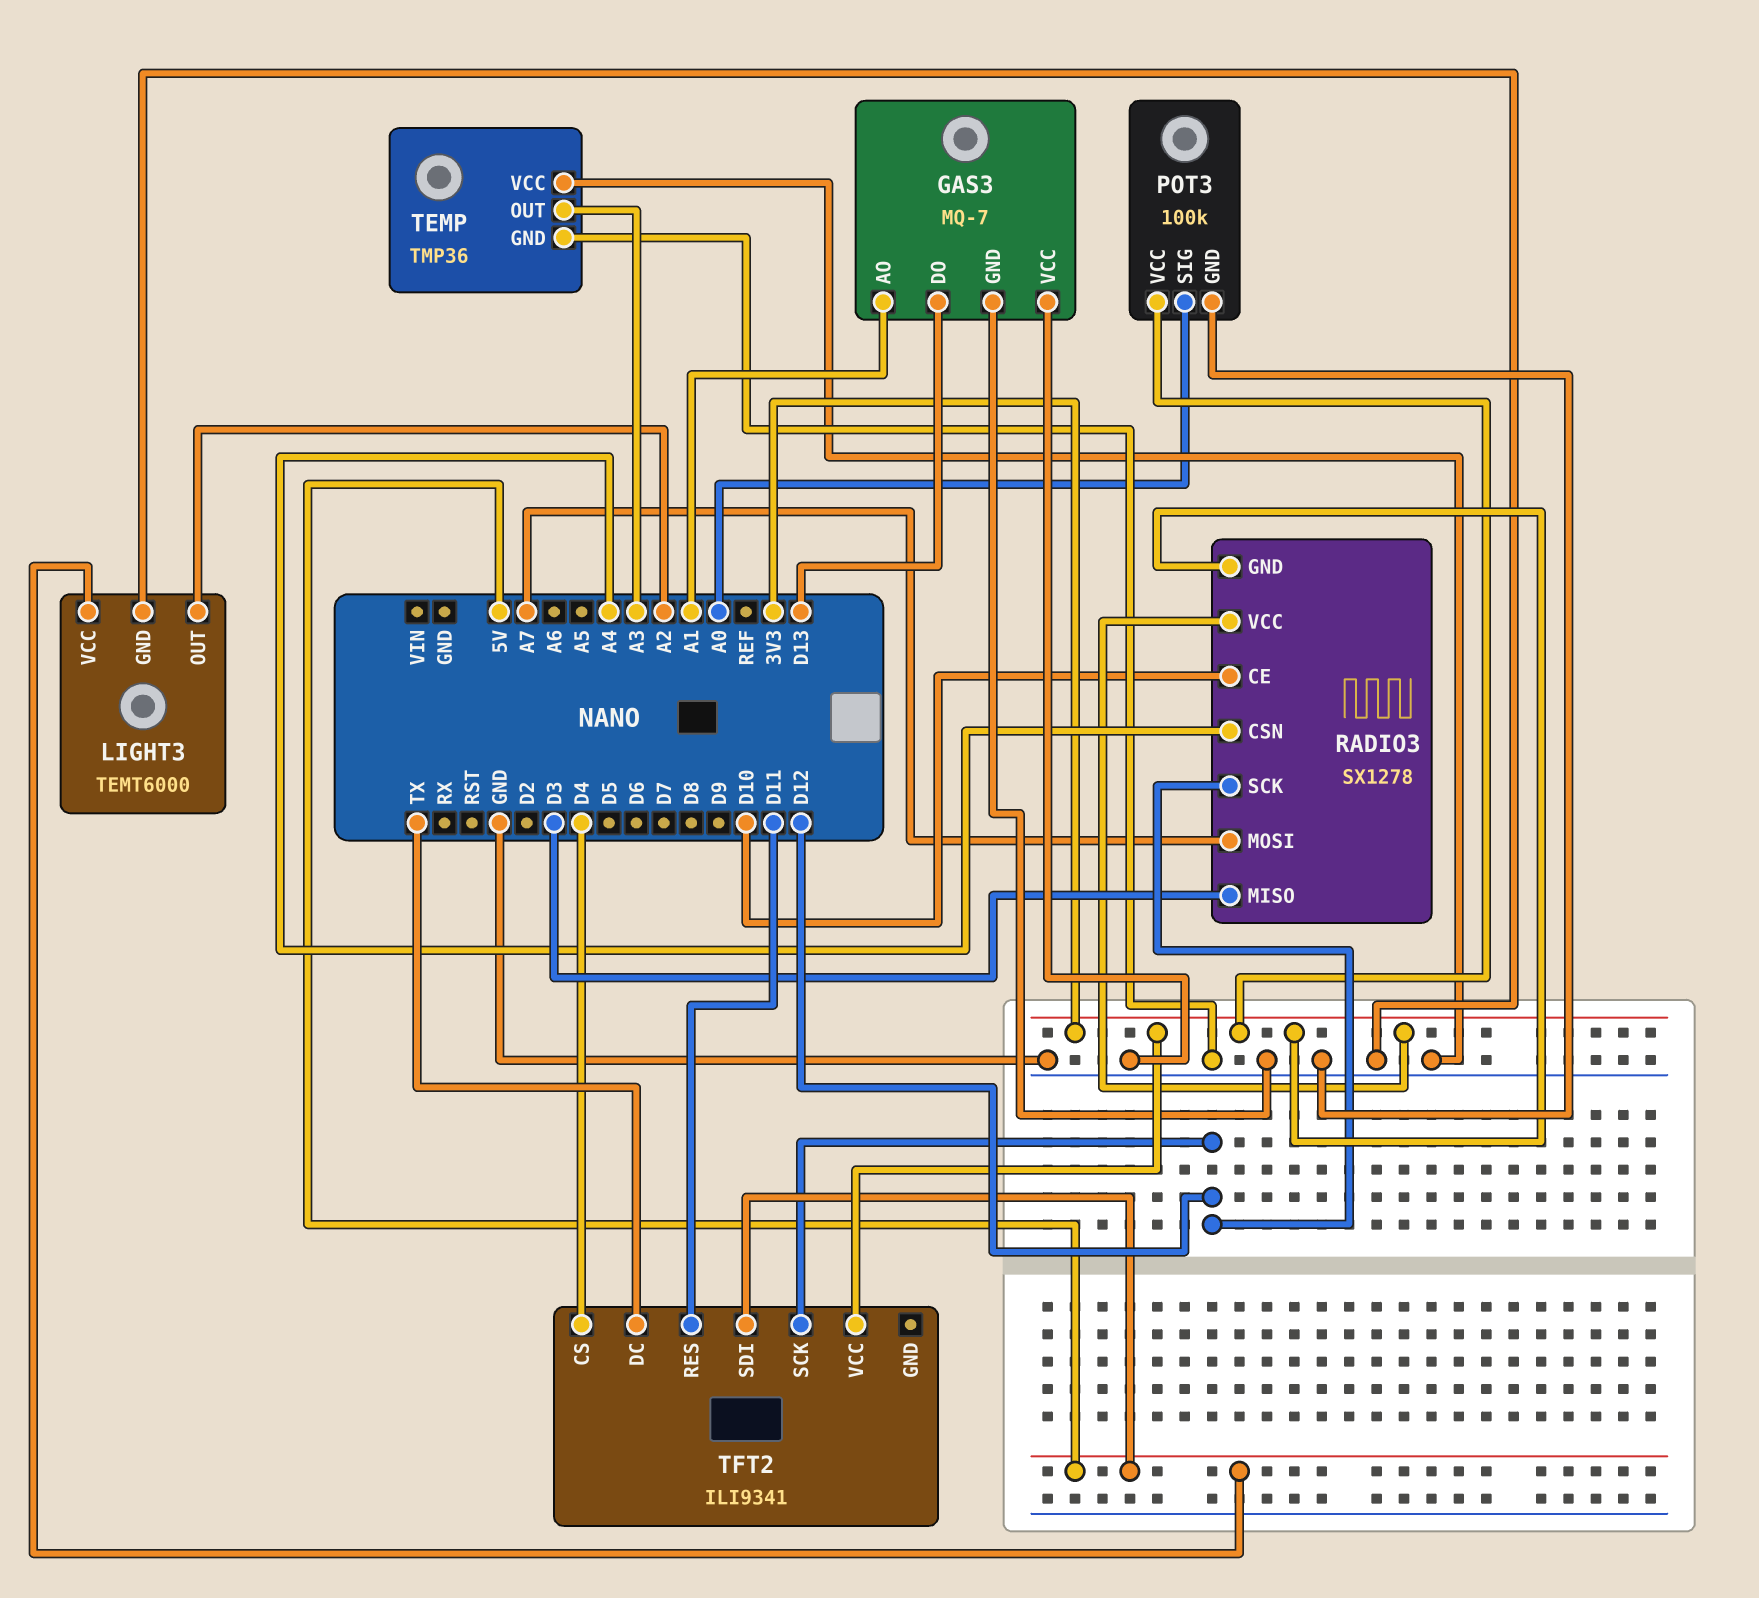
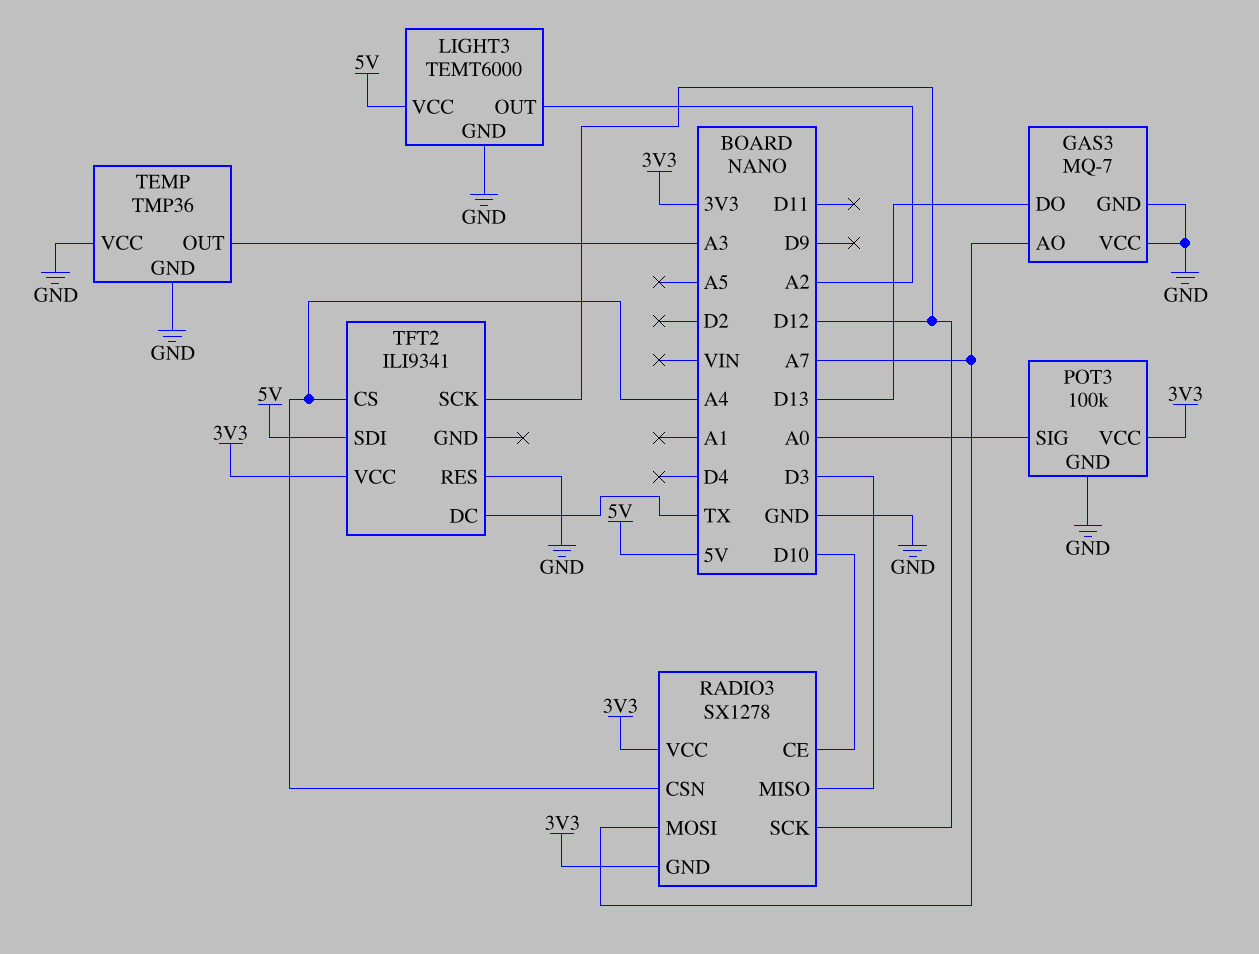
GAS3 pin AO: A1 -> A7
TFT2 pin CS: D4 -> A4
TFT2 pin RES: D11 -> GND

